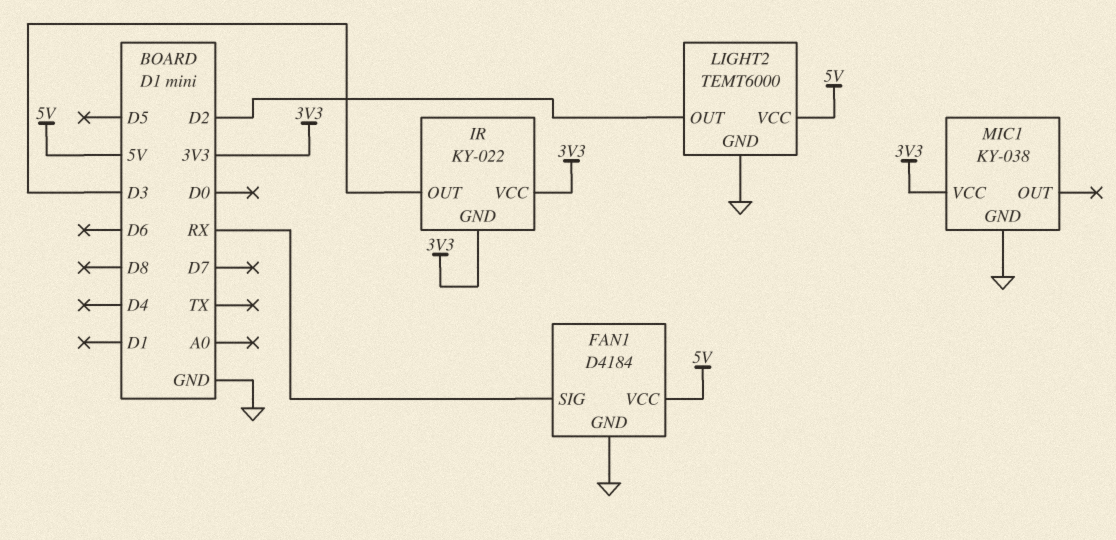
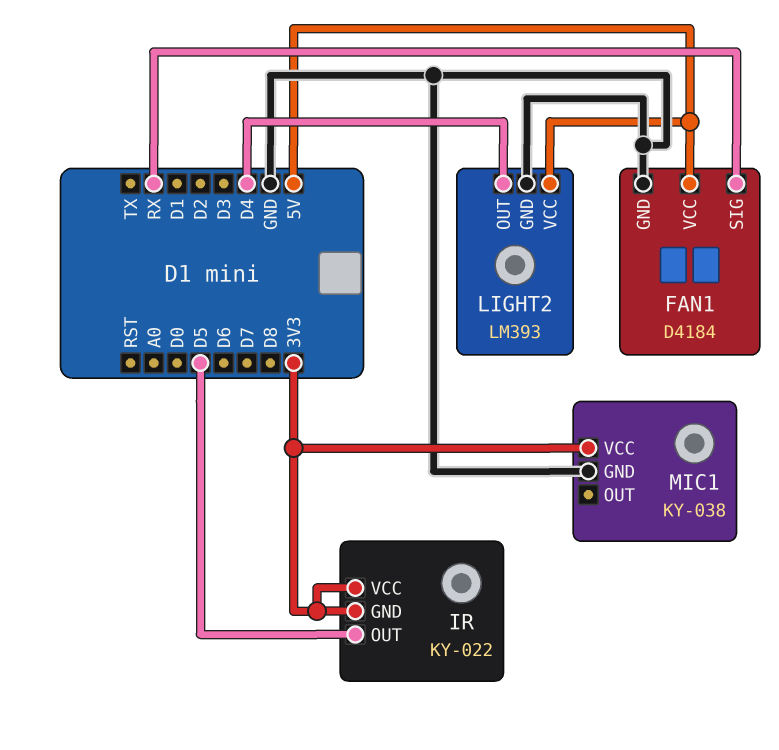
IR pin OUT: D3 -> D5
LIGHT2: TEMT6000 -> LM393
LIGHT2 pin OUT: D2 -> D4

